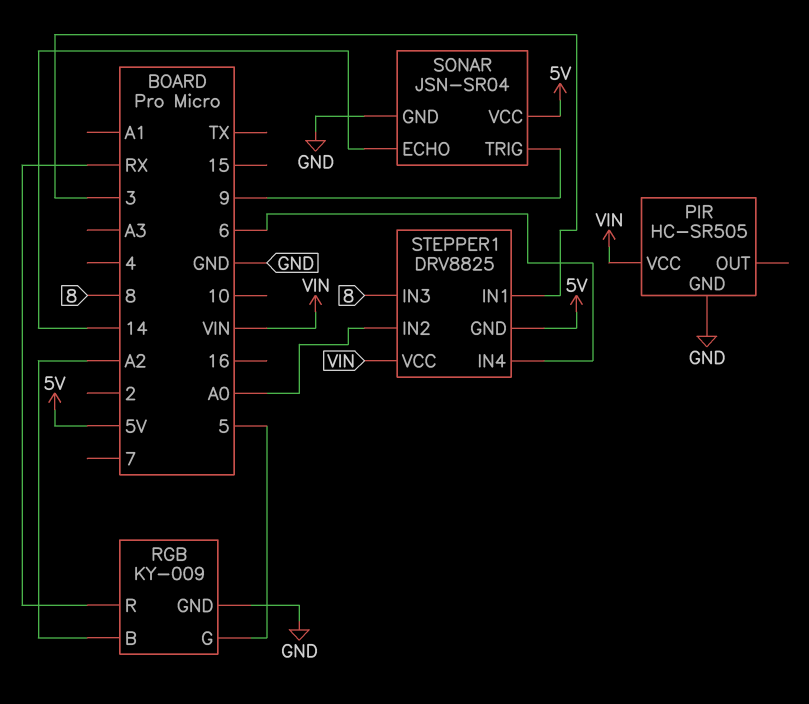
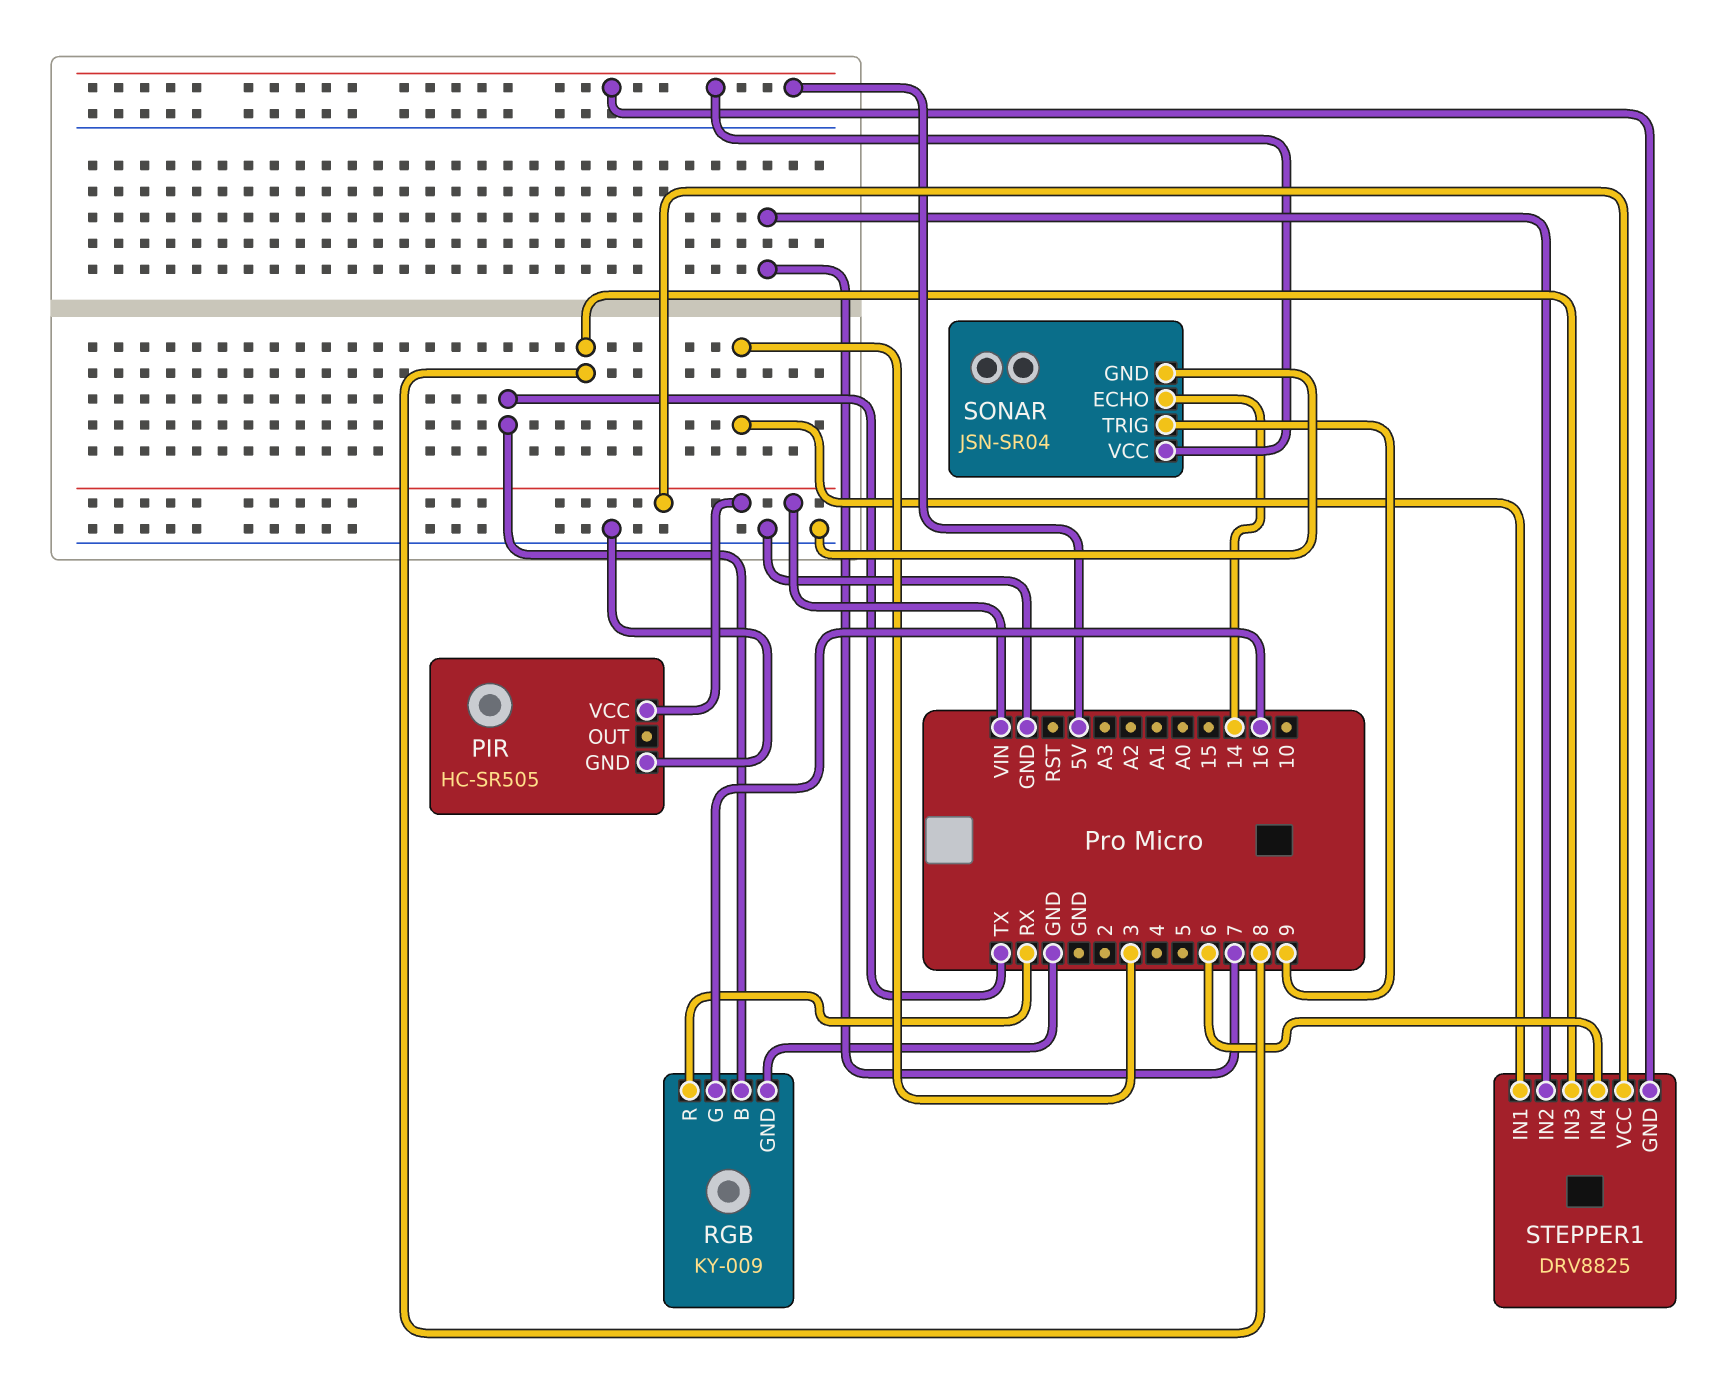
RGB pin B: A2 -> TX
RGB pin G: 5 -> 16
STEPPER1 pin IN2: A0 -> 7

